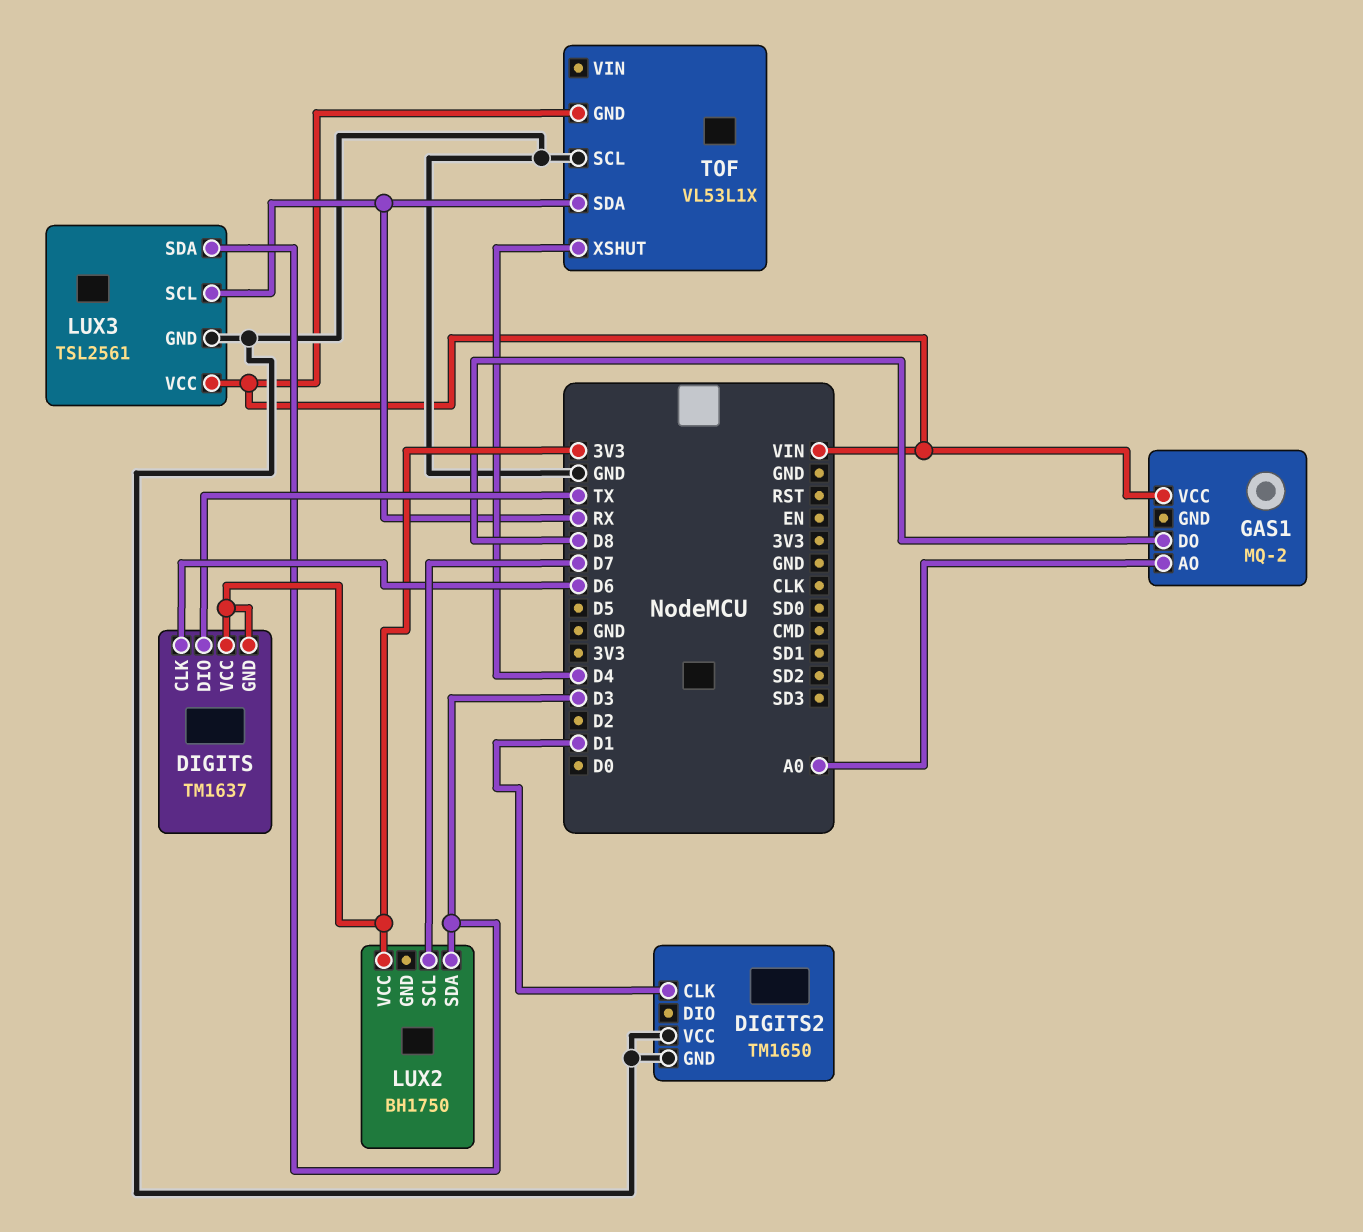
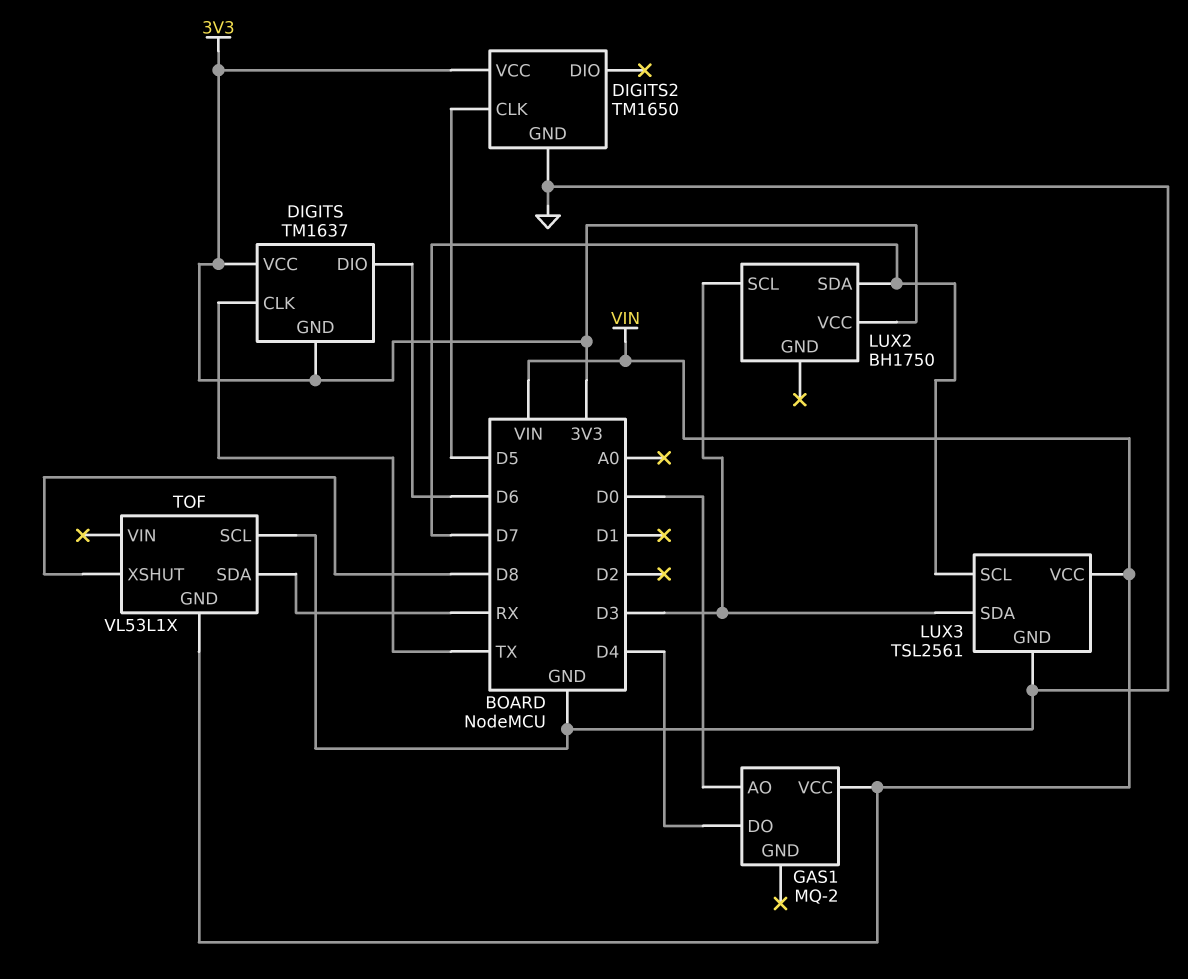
DIGITS pin CLK: D6 -> TX
DIGITS pin DIO: TX -> D6
DIGITS2 pin CLK: D1 -> D5
DIGITS2 pin VCC: GND -> 3V3
GAS1 pin AO: A0 -> D0
GAS1 pin DO: D8 -> D4
LUX2 pin SCL: D7 -> D3
LUX2 pin SDA: D3 -> D7
LUX3 pin SCL: RX -> D7
TOF pin XSHUT: D4 -> D8

